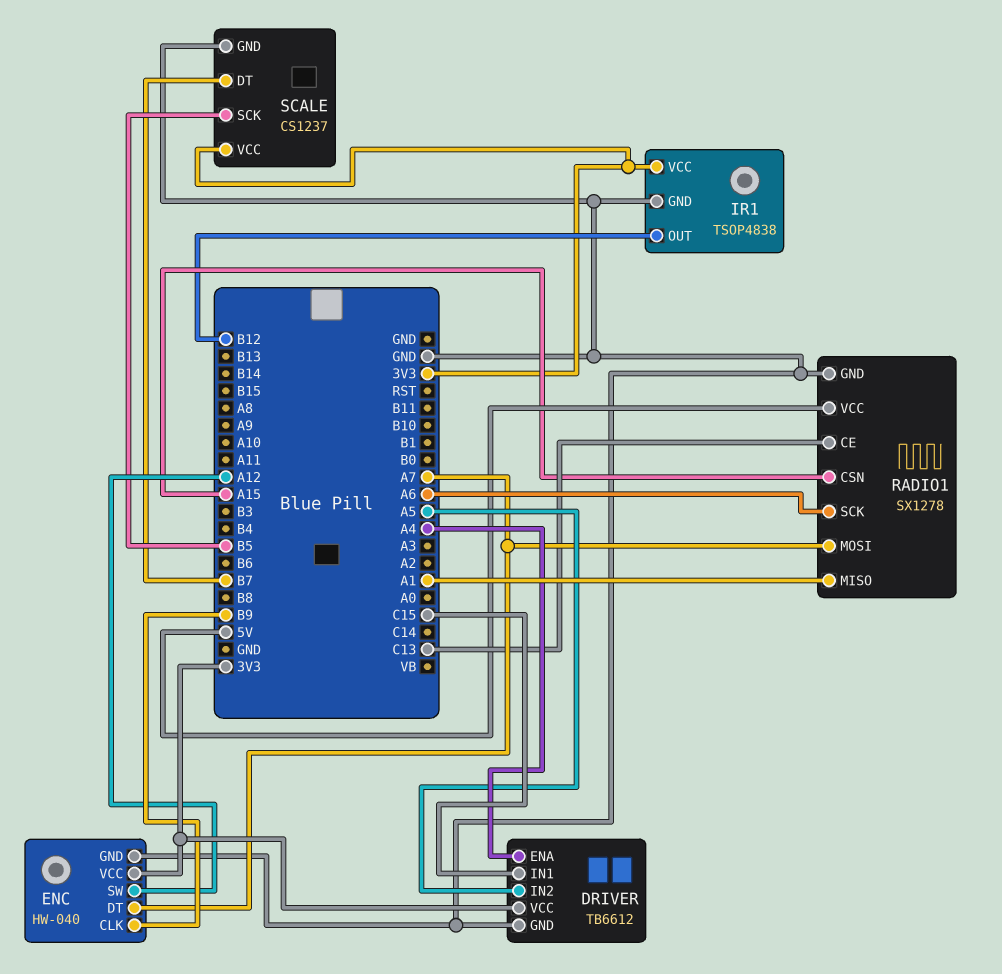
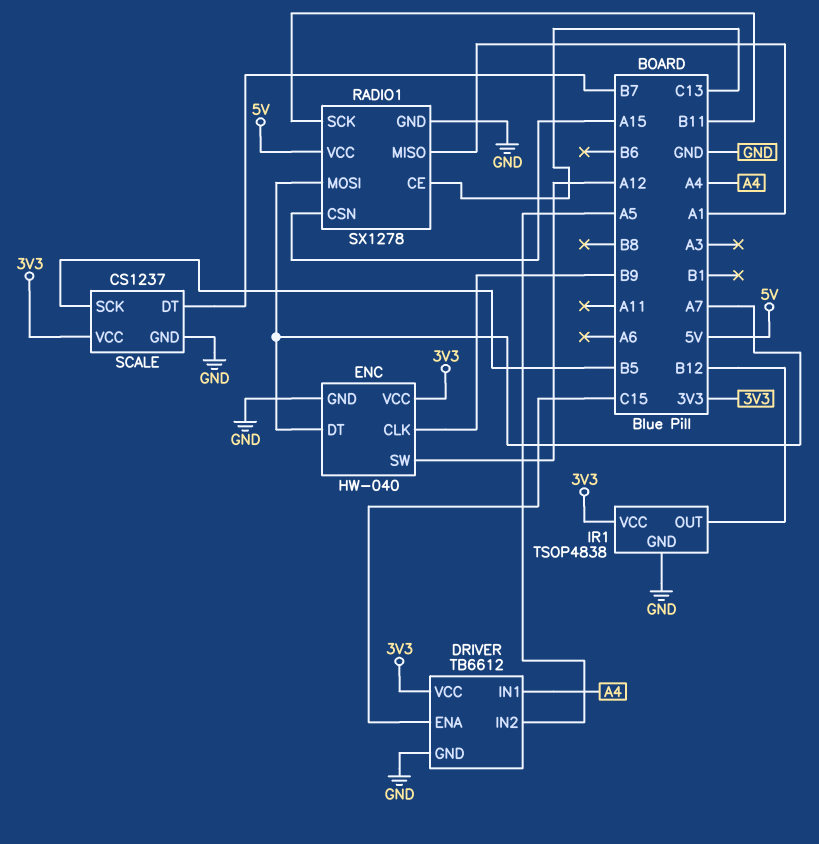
DRIVER pin ENA: A4 -> C15
DRIVER pin IN1: C15 -> A4
RADIO1 pin SCK: A6 -> B11

